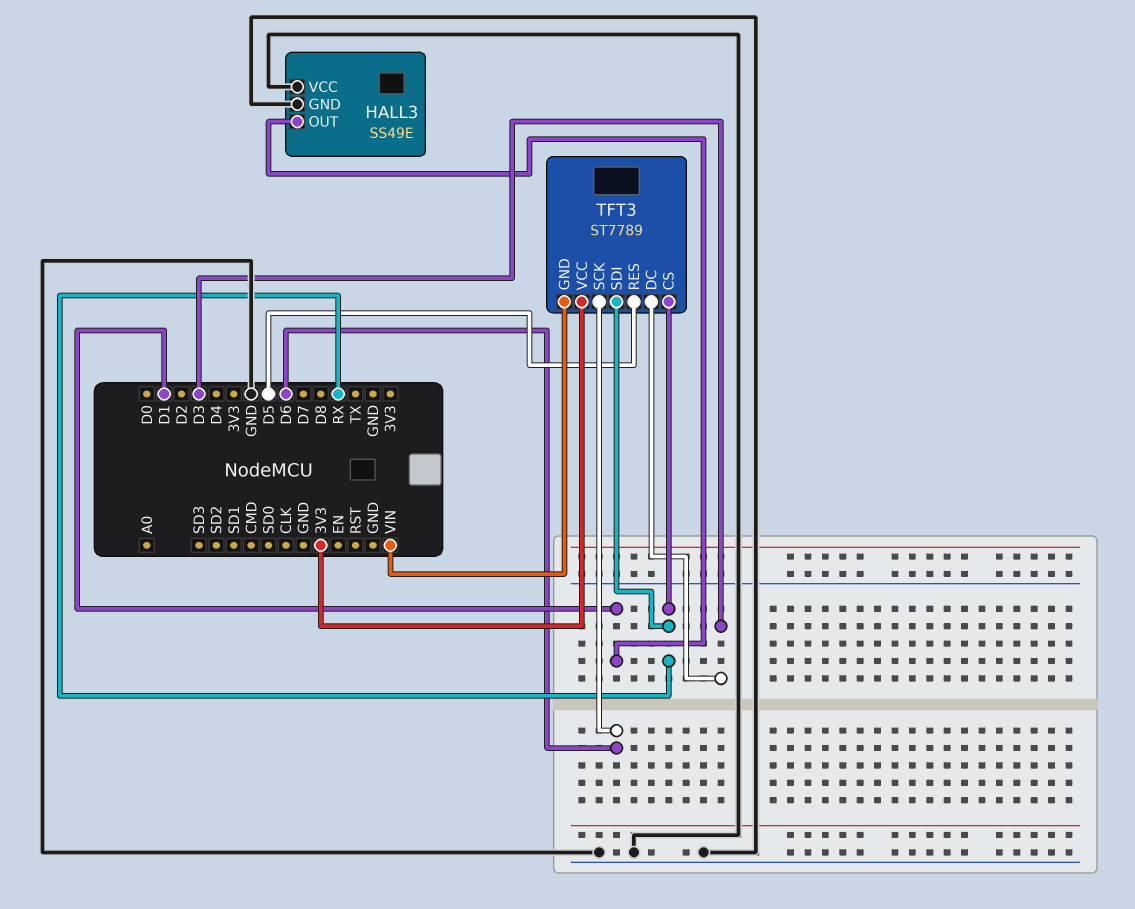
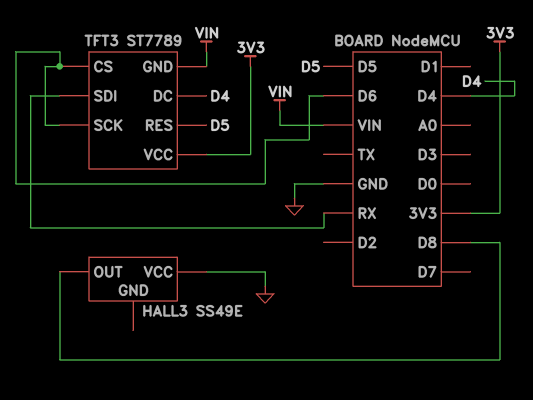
HALL3 pin GND: GND -> none
HALL3 pin OUT: D1 -> D8
TFT3 pin CS: RX -> D6
TFT3 pin DC: D3 -> D4

